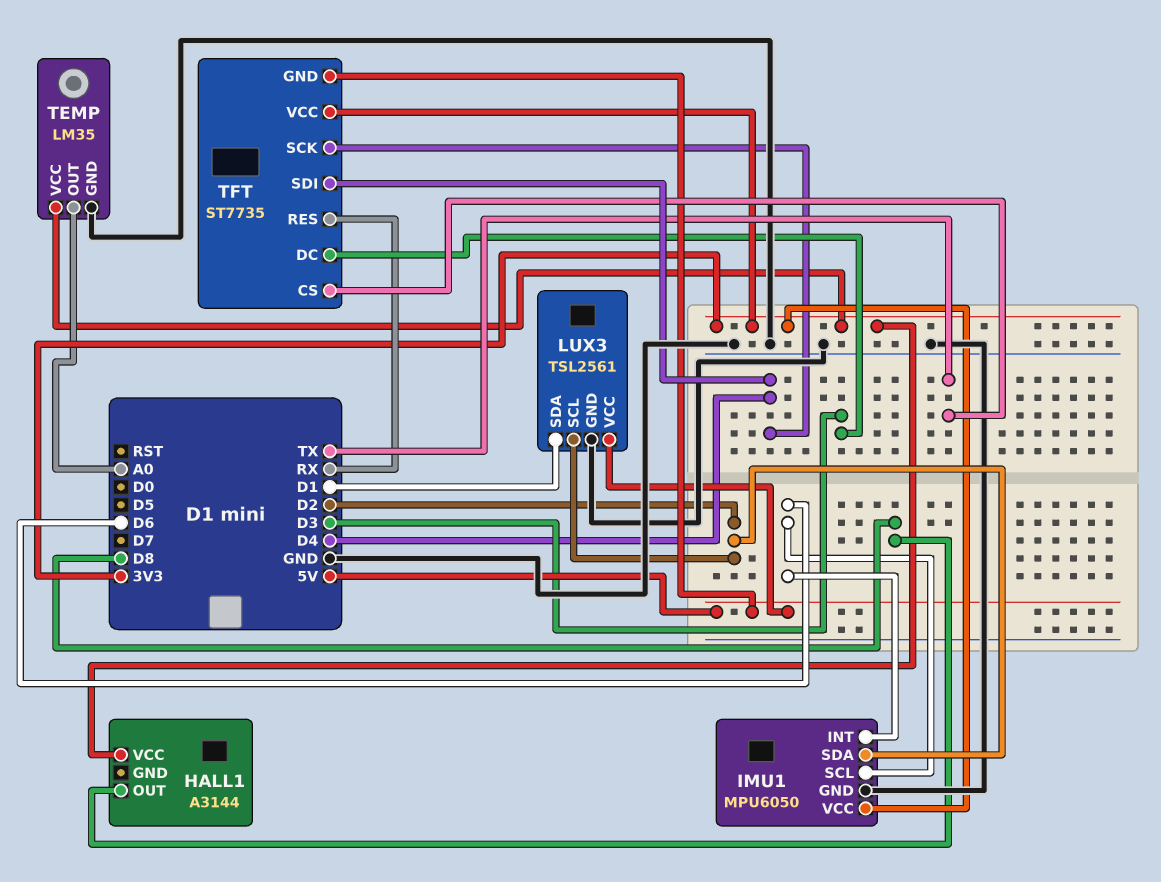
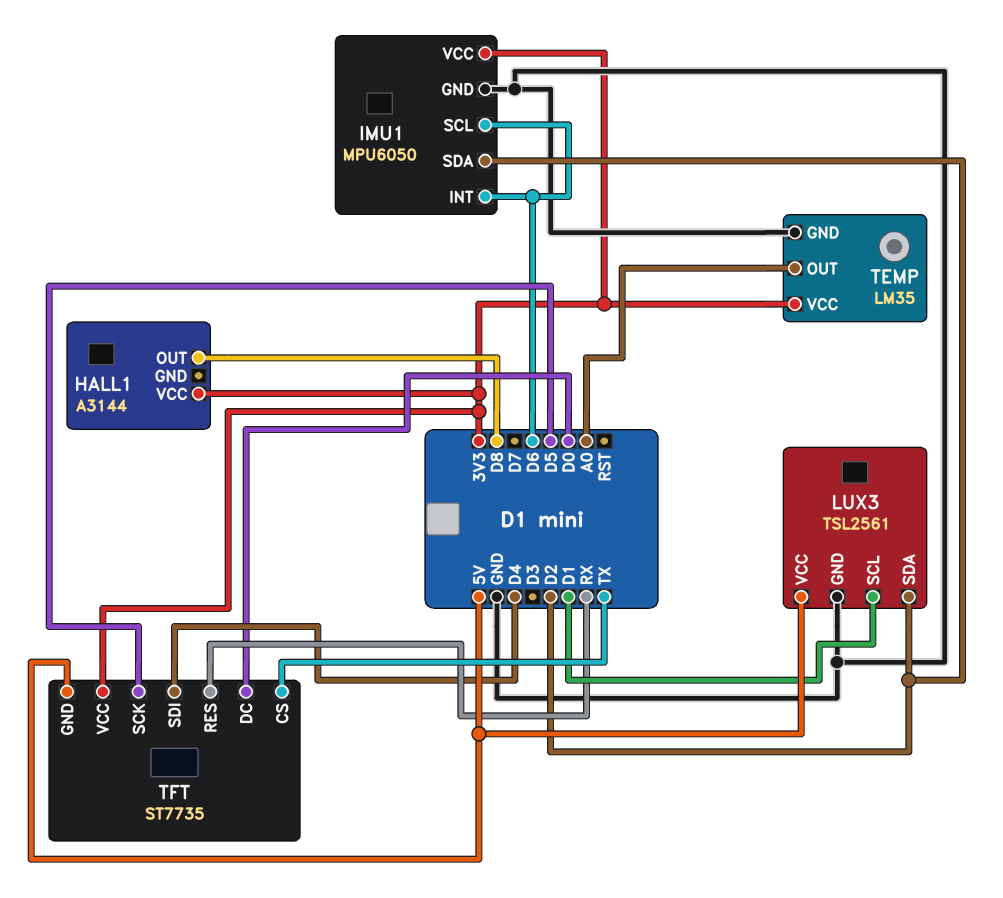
LUX3 pin SCL: D2 -> D1
LUX3 pin SDA: D1 -> D2
TFT pin DC: D3 -> D0
TFT pin SCK: D4 -> D5

